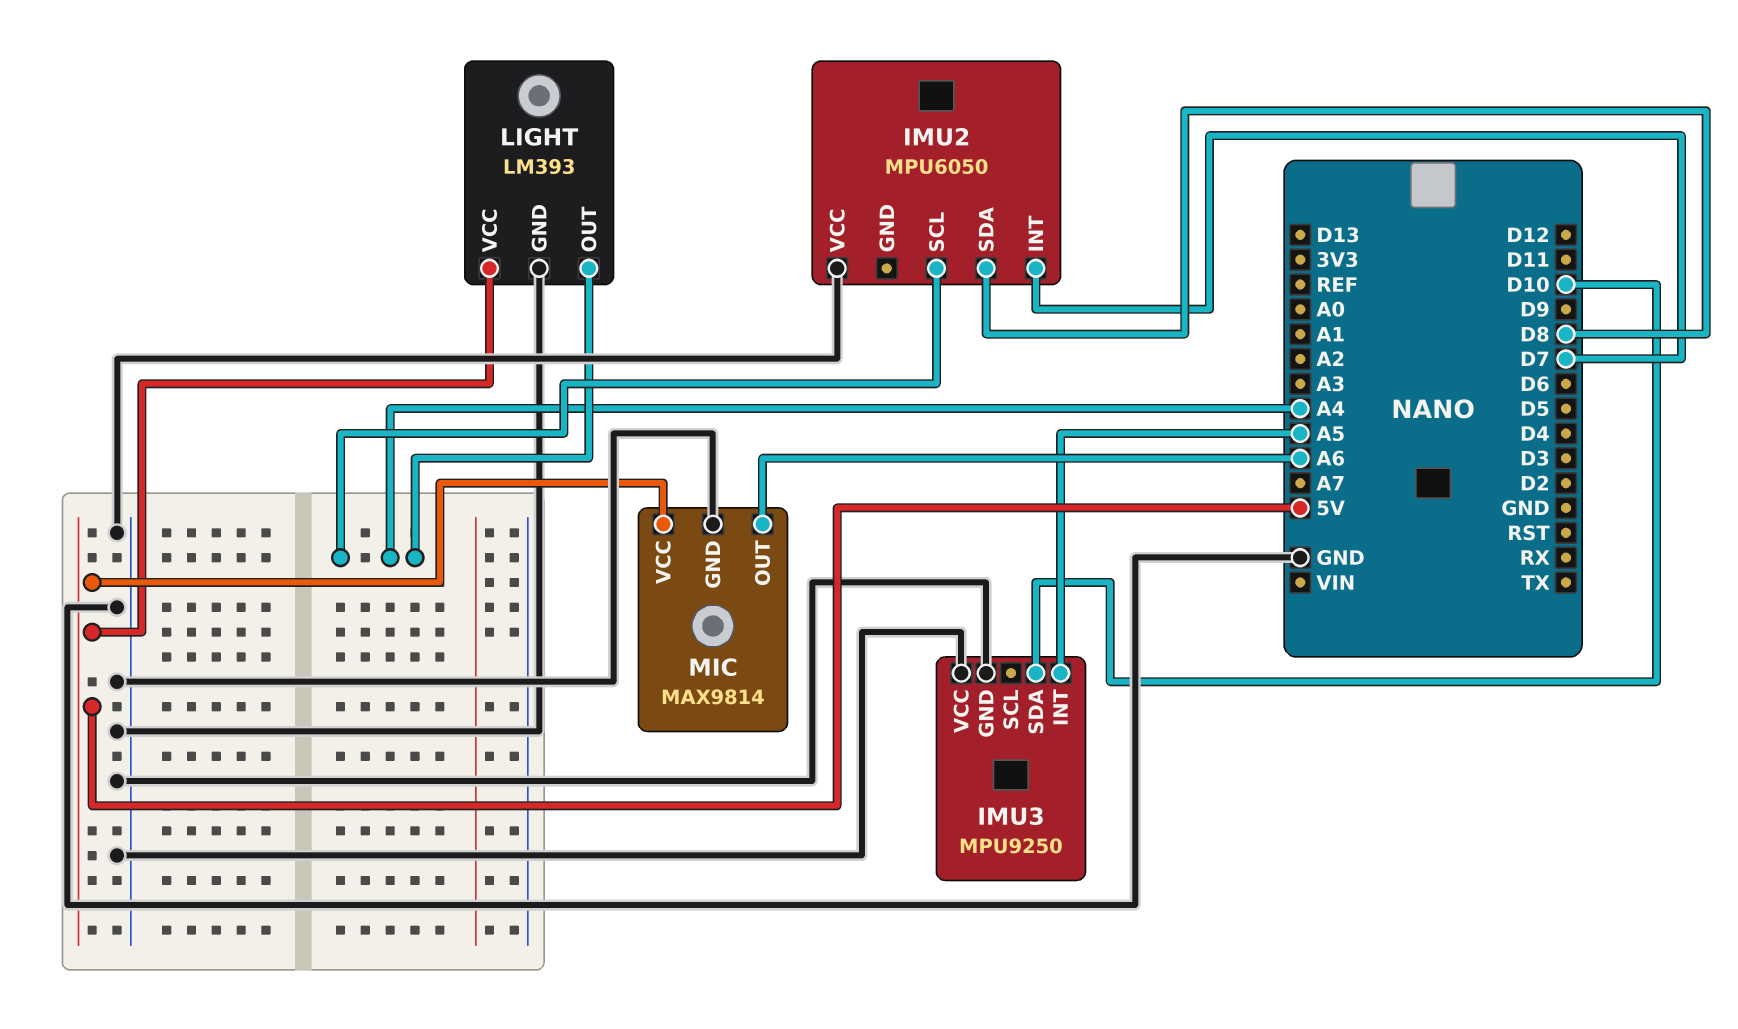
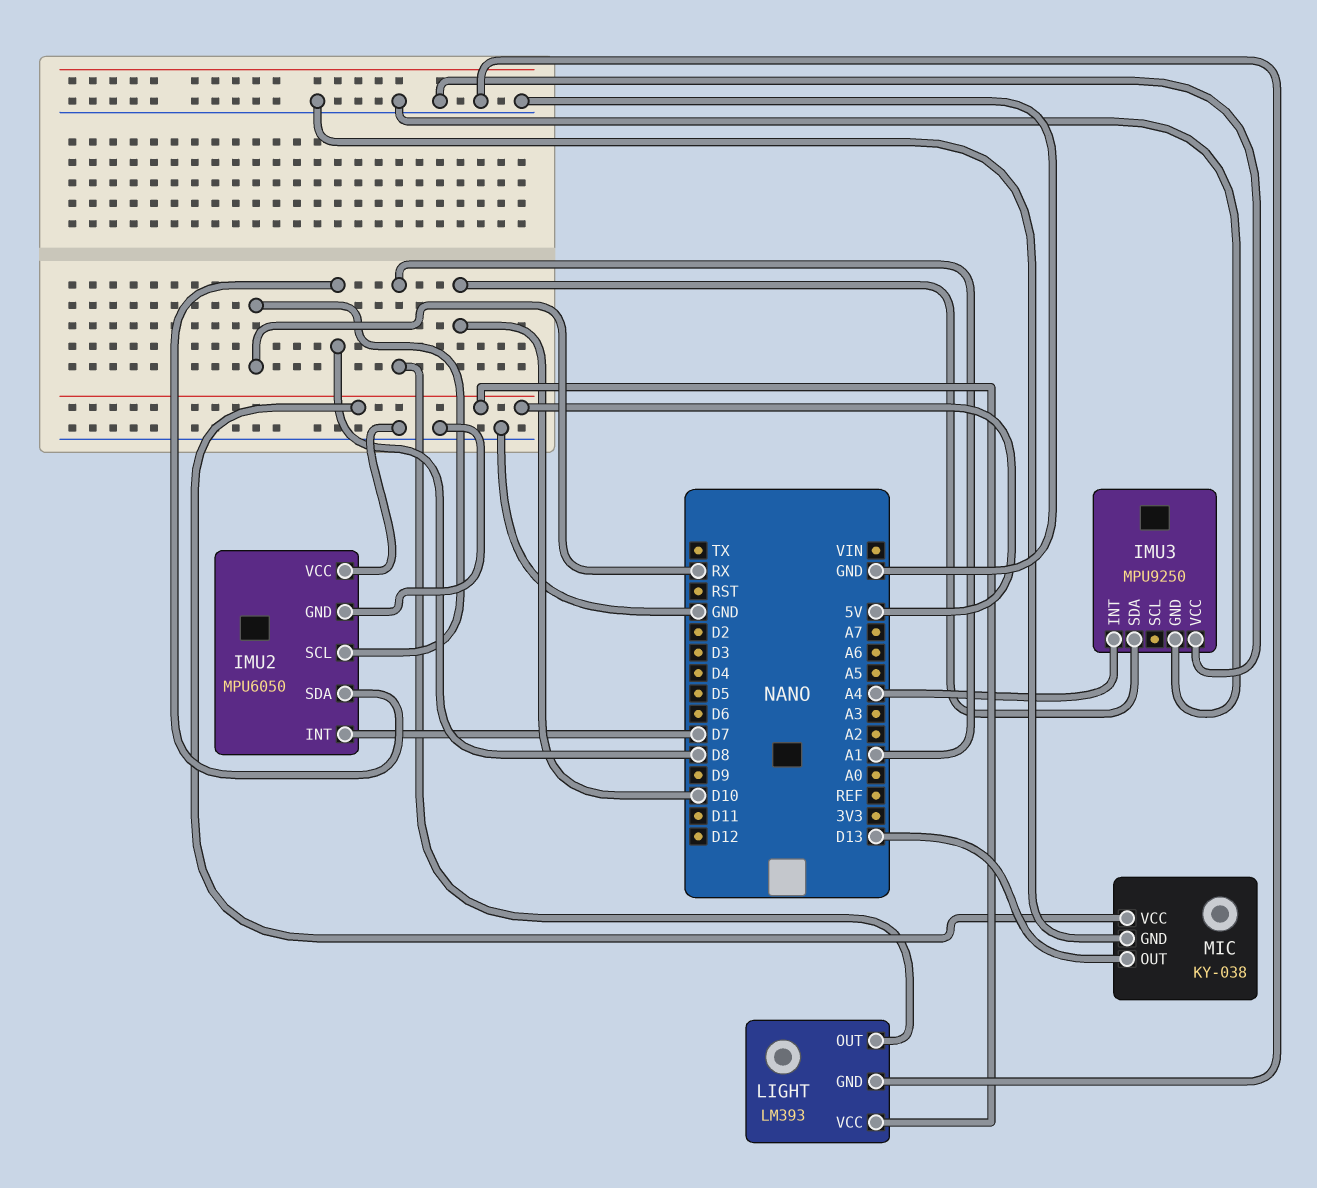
IMU2 pin GND: none -> GND
IMU2 pin SCL: A4 -> RX
IMU3 pin INT: A5 -> A4
LIGHT pin OUT: A4 -> A1
MIC: MAX9814 -> KY-038
MIC pin OUT: A6 -> D13

